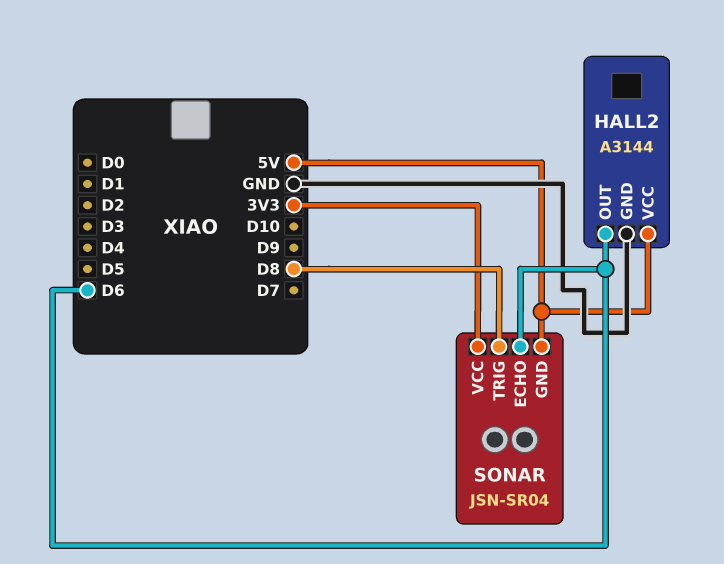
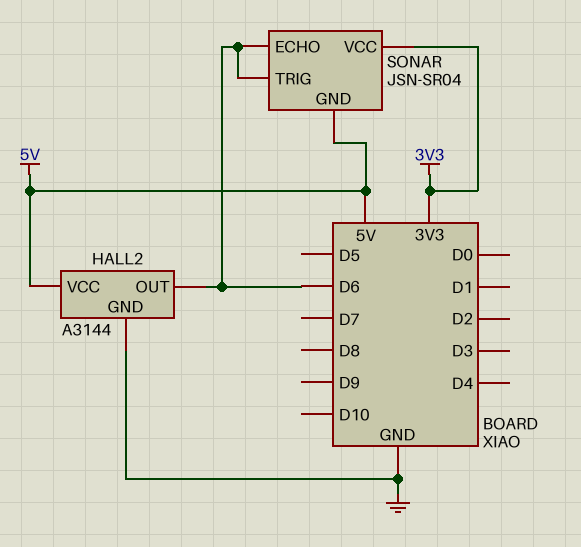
SONAR pin TRIG: D8 -> D6

